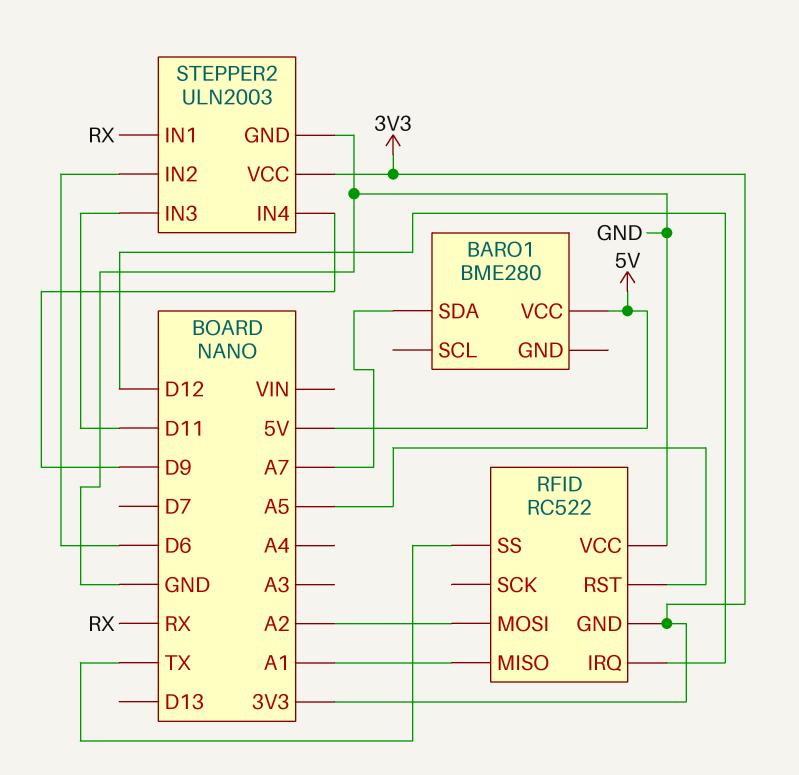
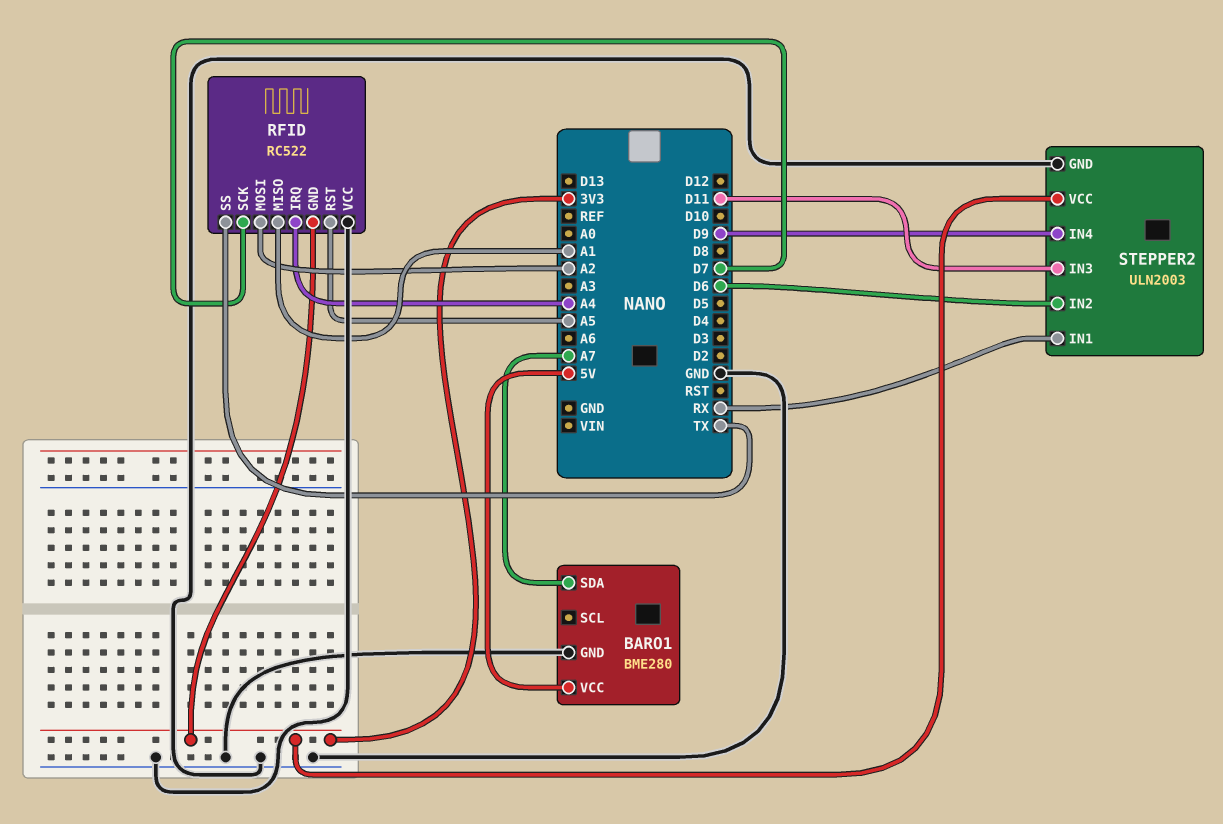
BARO1 pin GND: none -> GND
RFID pin IRQ: D12 -> A4
RFID pin SCK: none -> D7

